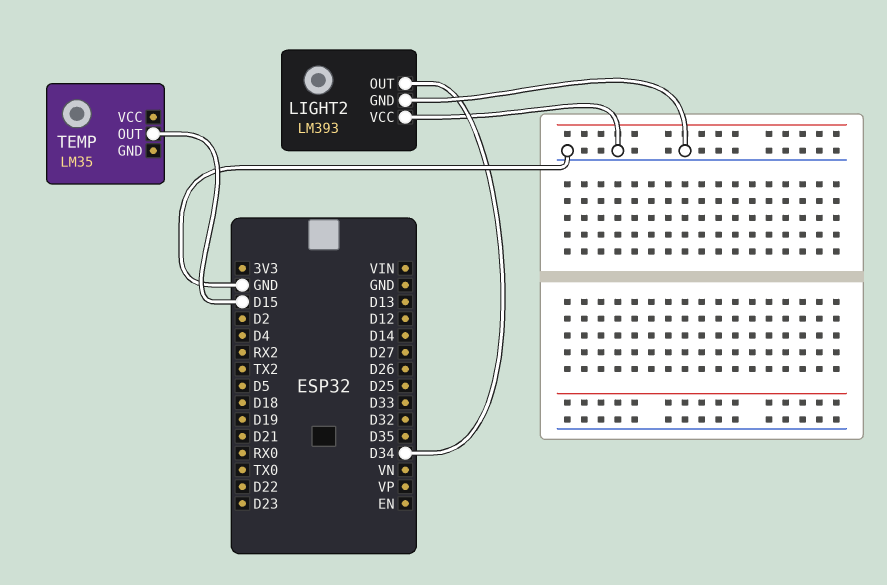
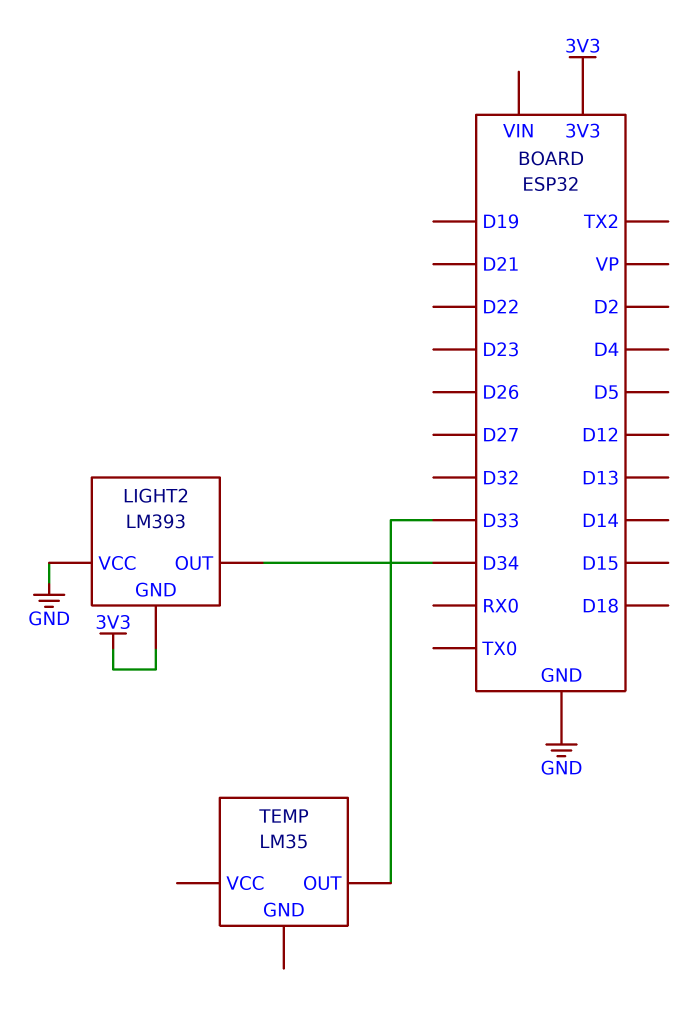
LIGHT2 pin GND: GND -> 3V3
TEMP pin OUT: D15 -> D33

